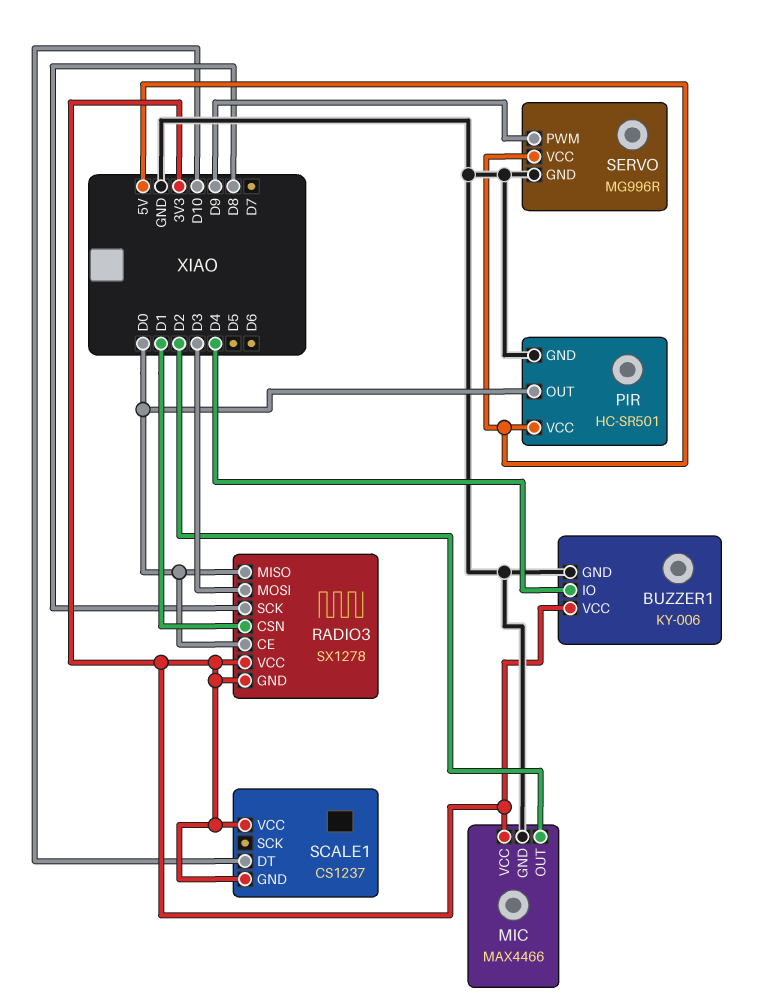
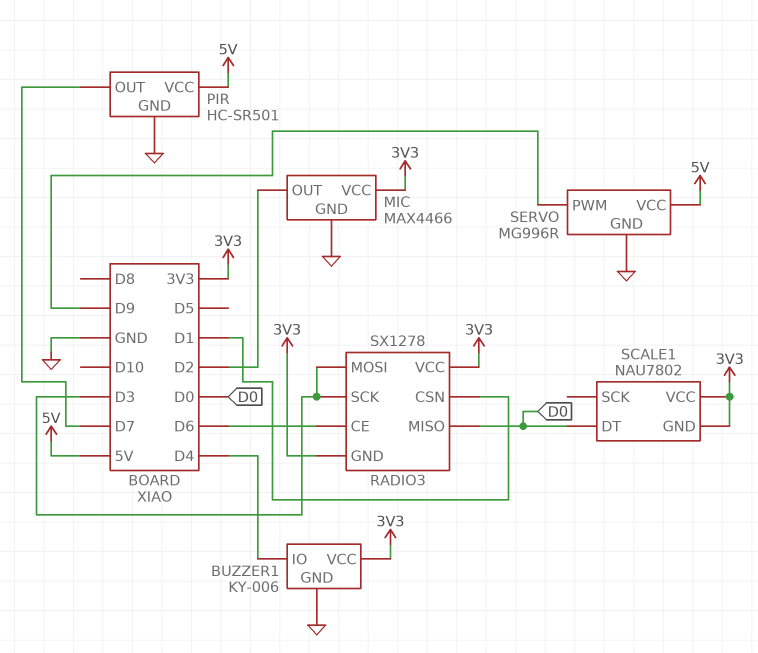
PIR pin OUT: D0 -> D7
RADIO3 pin CE: D0 -> D6
RADIO3 pin SCK: D8 -> D3
SCALE1: CS1237 -> NAU7802
SCALE1 pin DT: D10 -> D0

